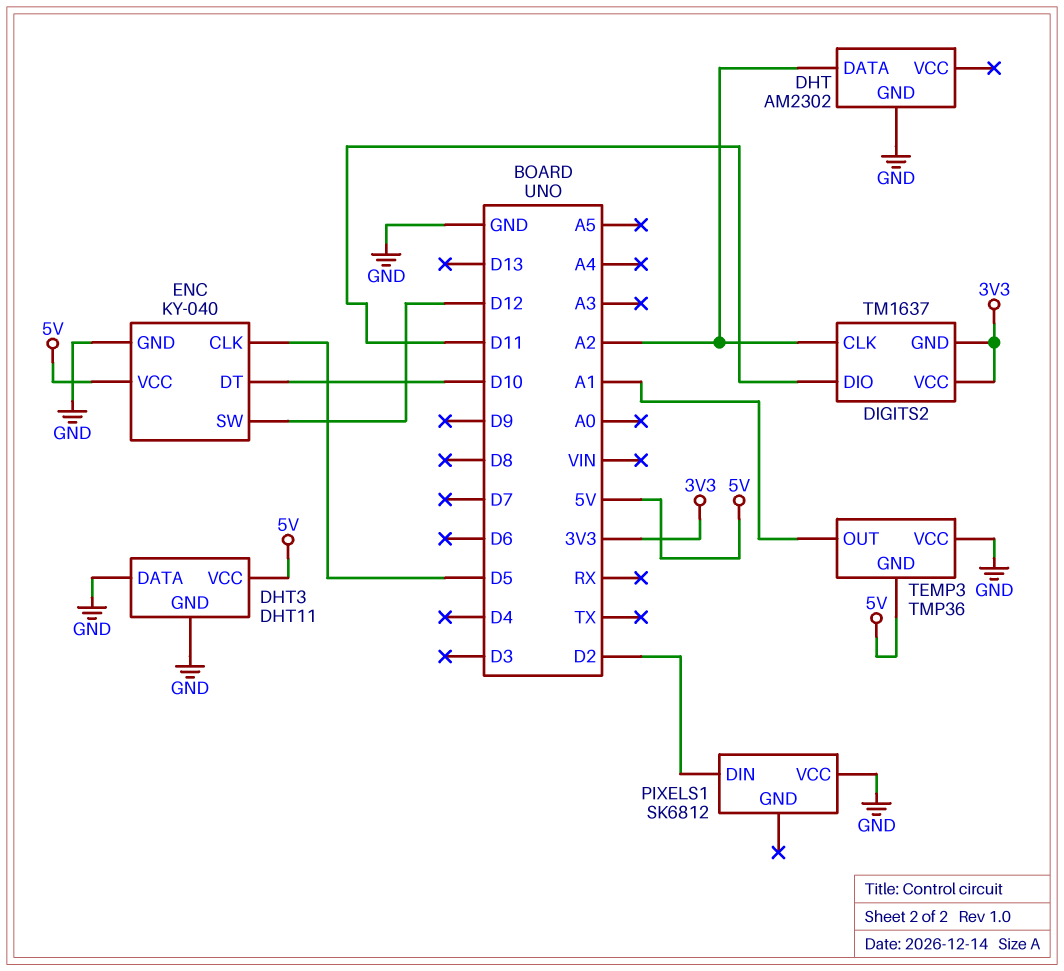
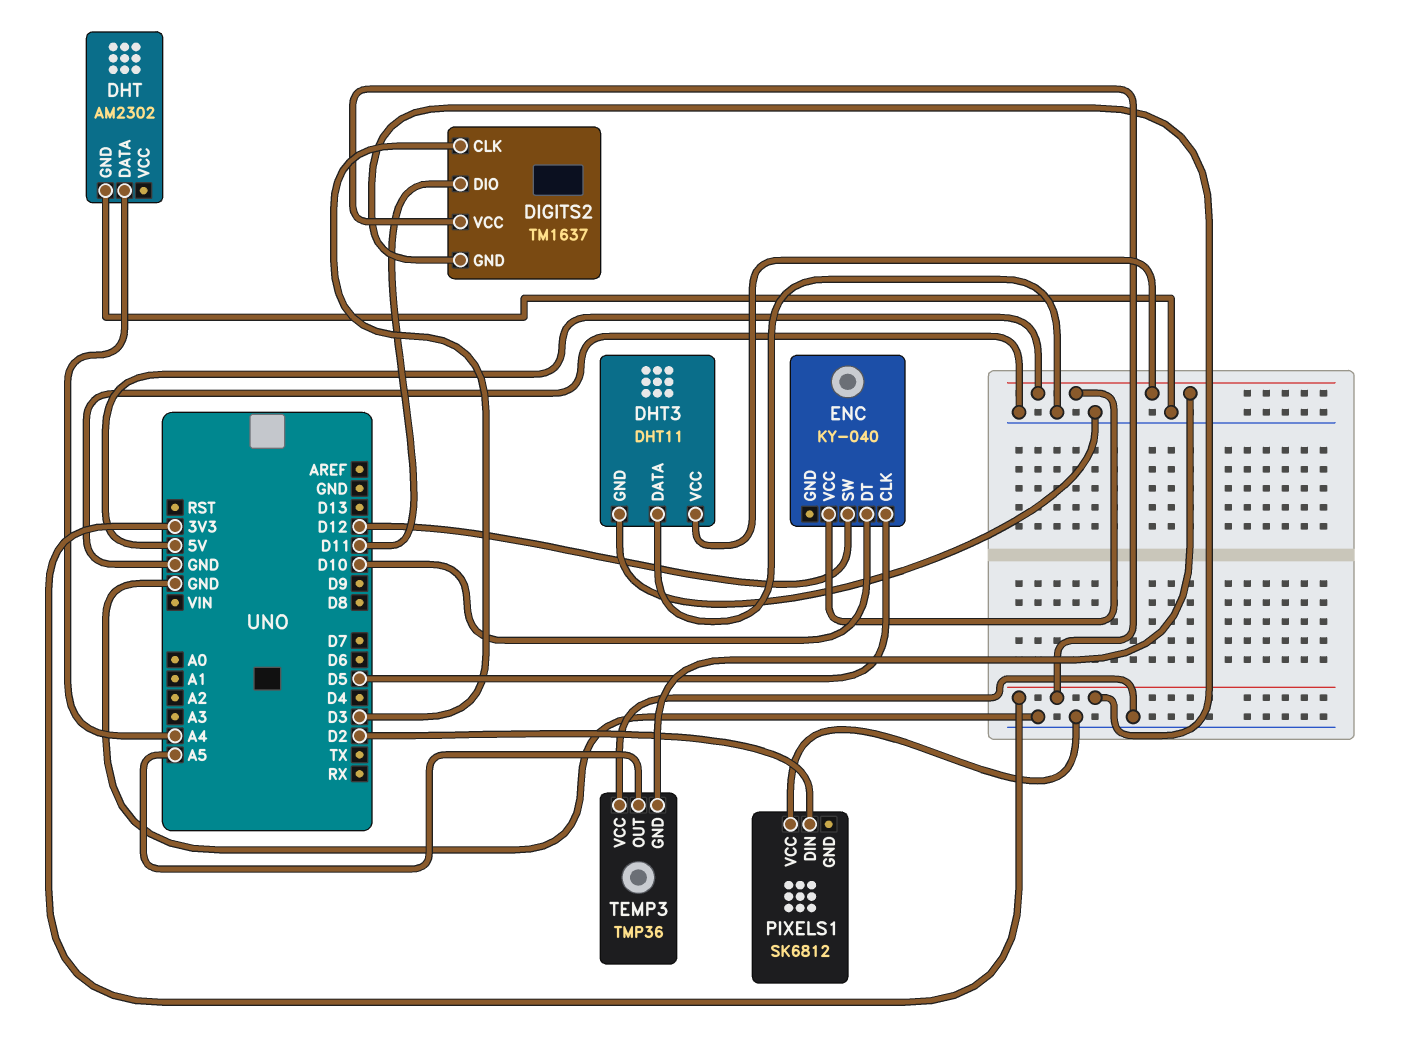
DHT pin DATA: A2 -> A4
DIGITS2 pin CLK: A2 -> D3
ENC pin GND: GND -> none
TEMP3 pin OUT: A1 -> A5

